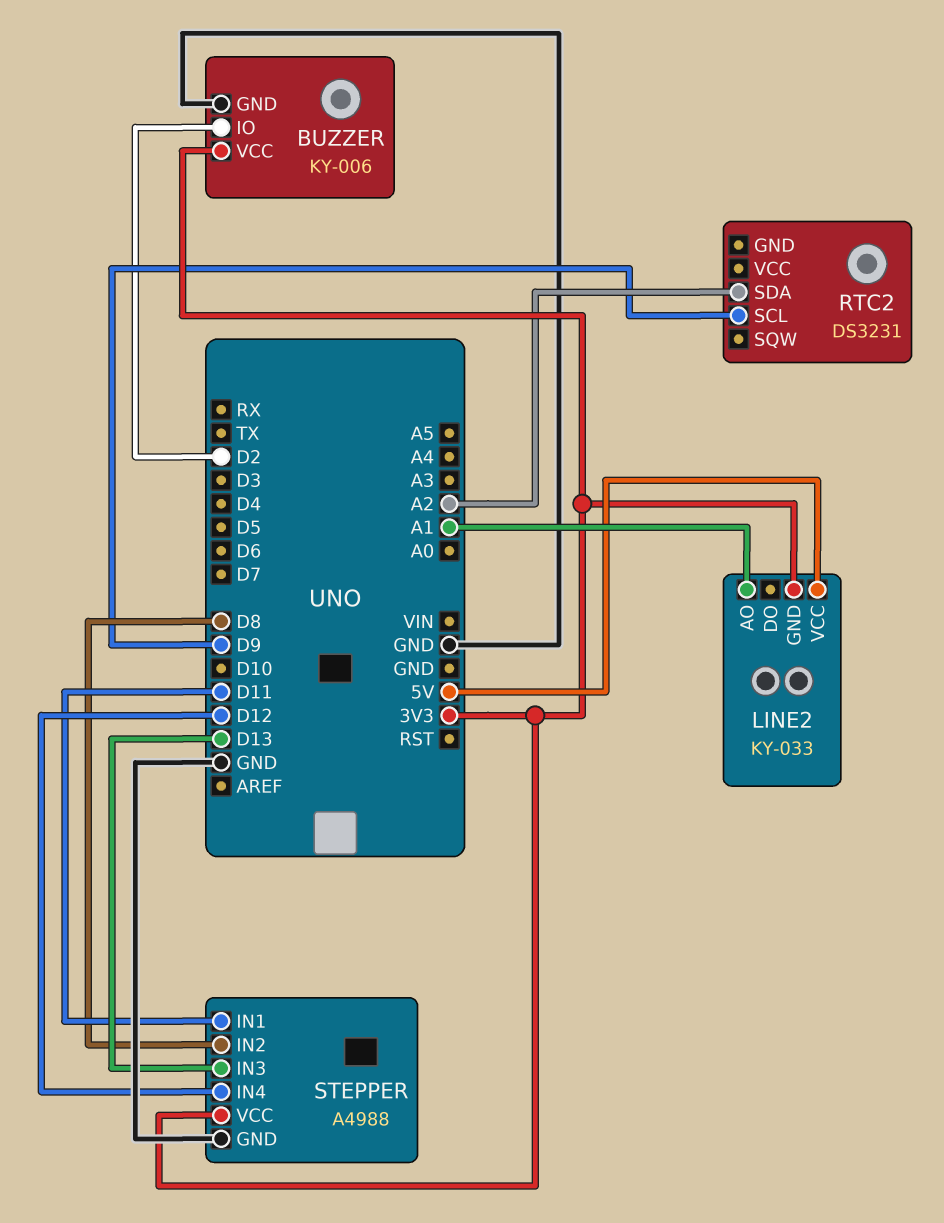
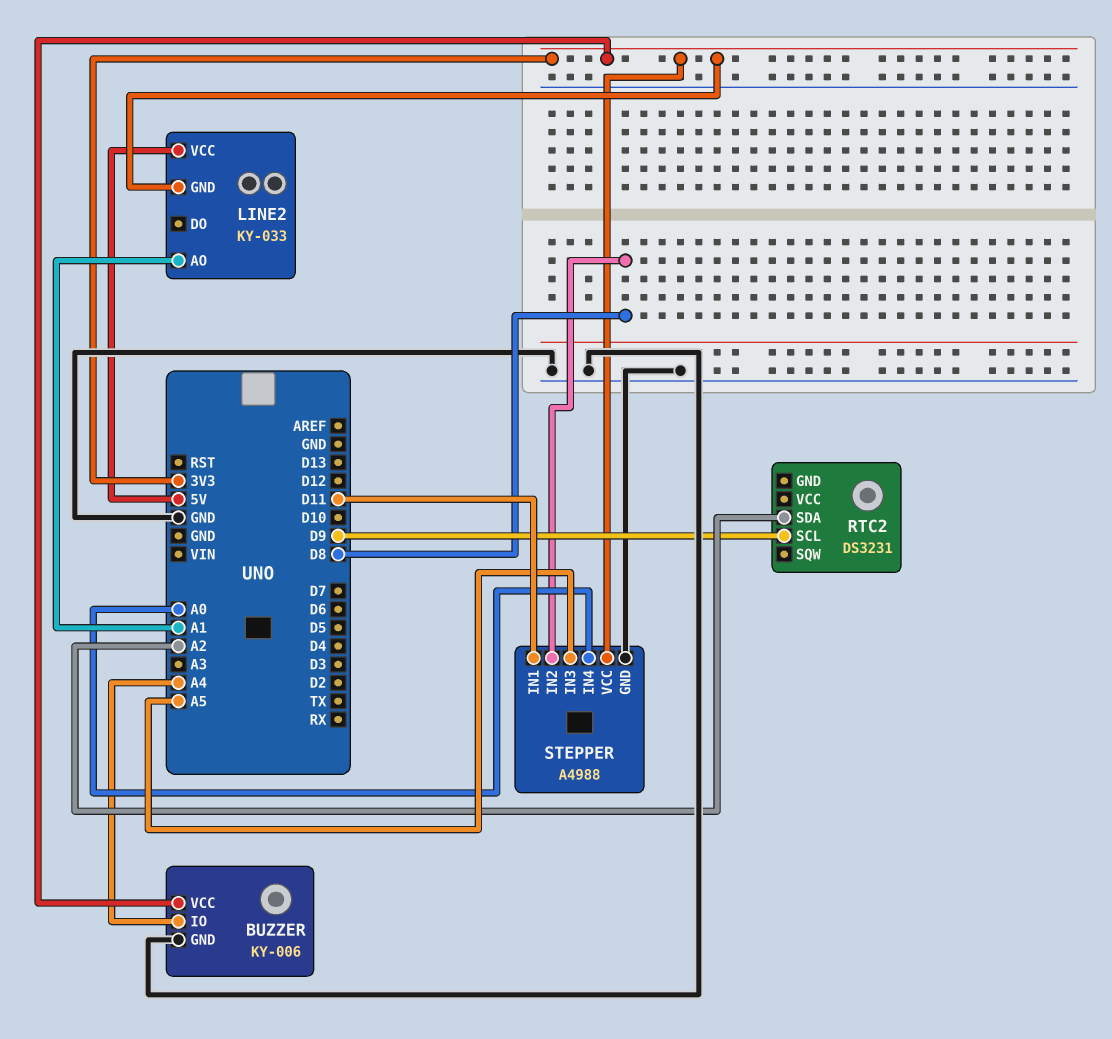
BUZZER pin IO: D2 -> A4
STEPPER pin IN3: D13 -> A5
STEPPER pin IN4: D12 -> A0

